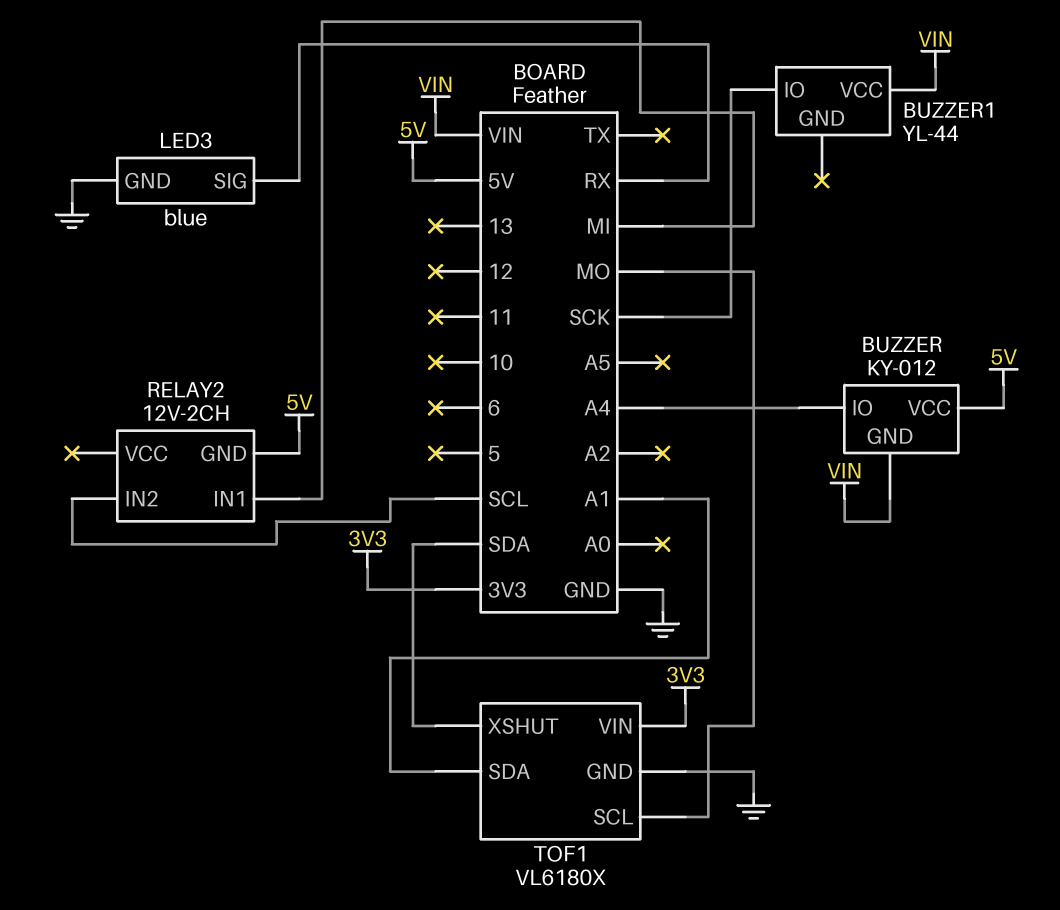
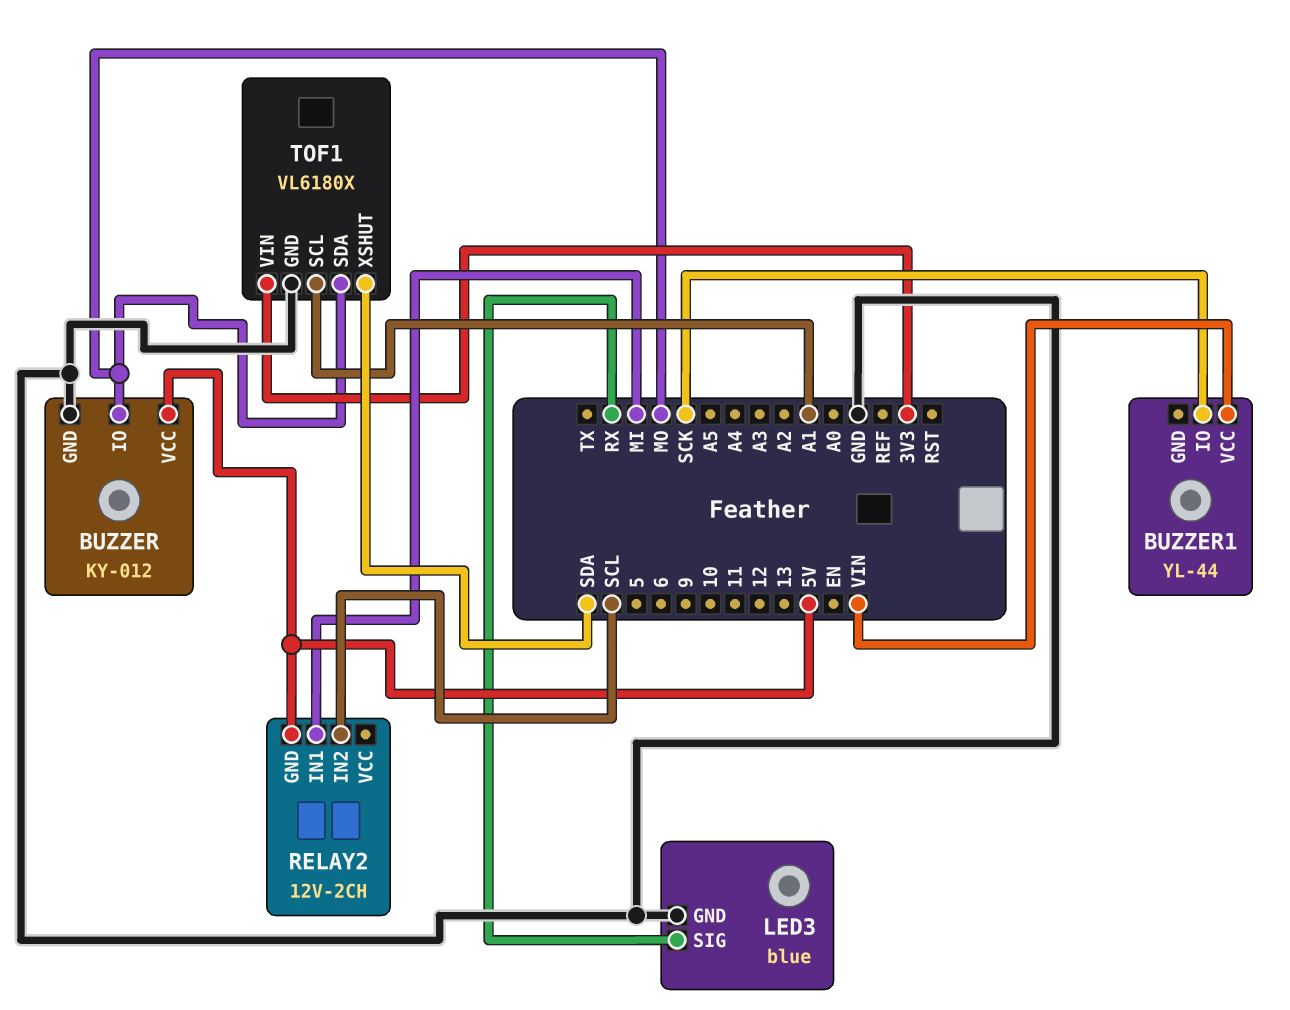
BUZZER pin GND: VIN -> GND
BUZZER pin IO: A4 -> MO
TOF1 pin SCL: MO -> A1
TOF1 pin SDA: A1 -> MO

